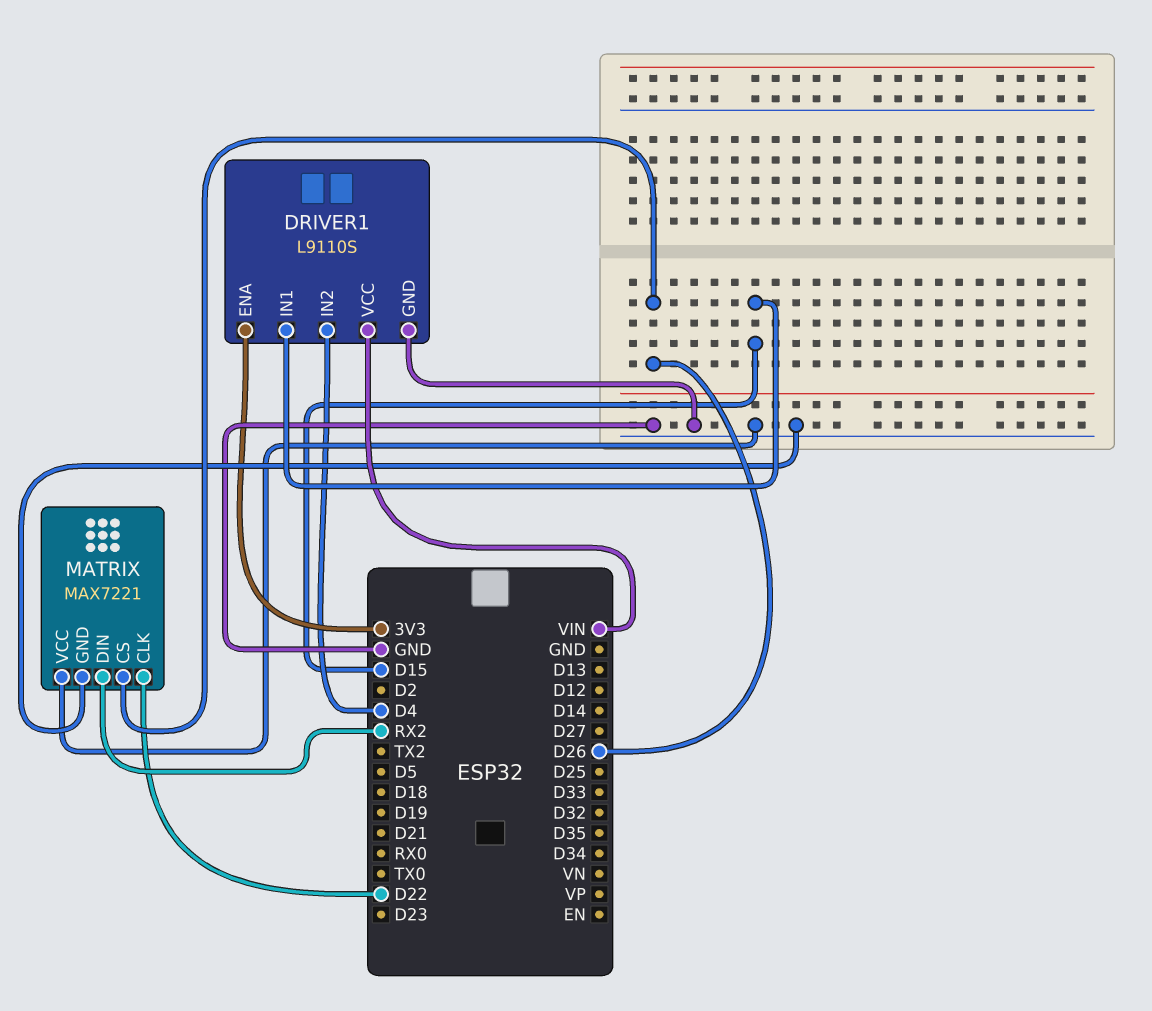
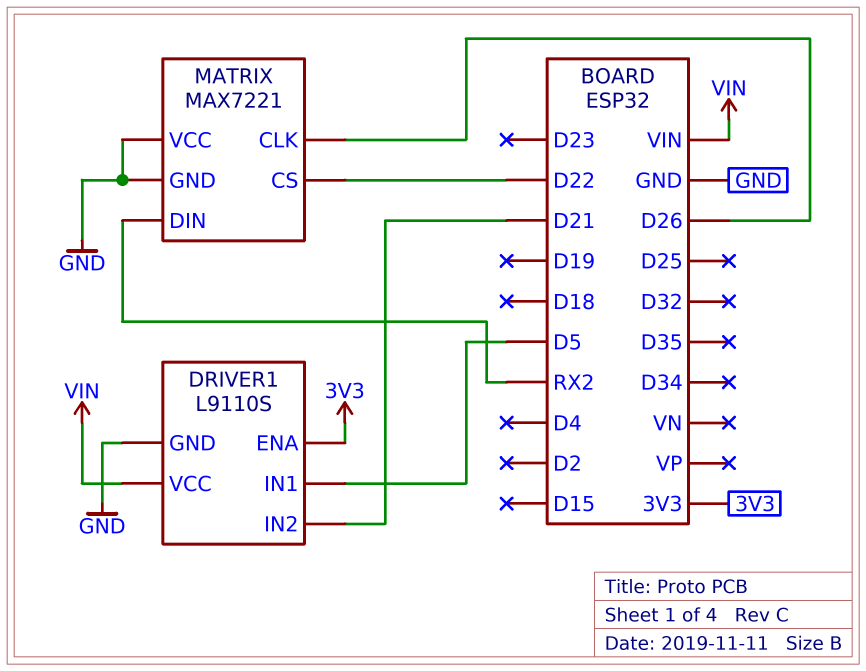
DRIVER1 pin IN1: D15 -> D5
DRIVER1 pin IN2: D4 -> D21
MATRIX pin CLK: D22 -> D26
MATRIX pin CS: D26 -> D22

